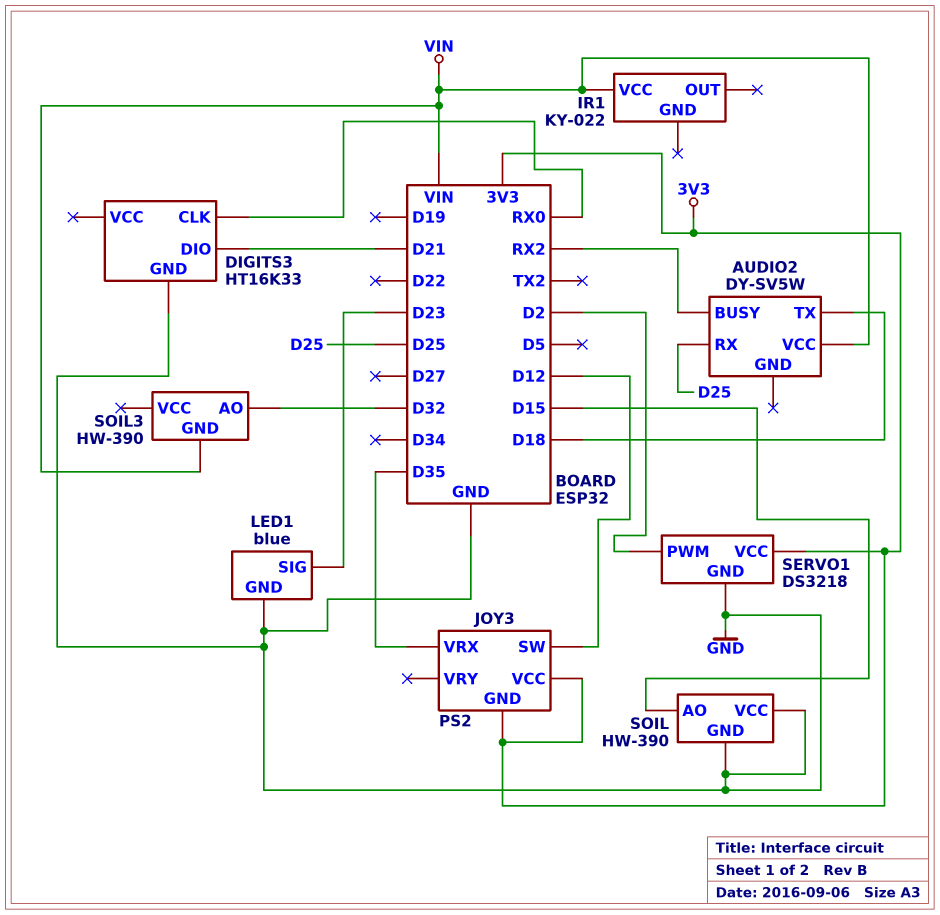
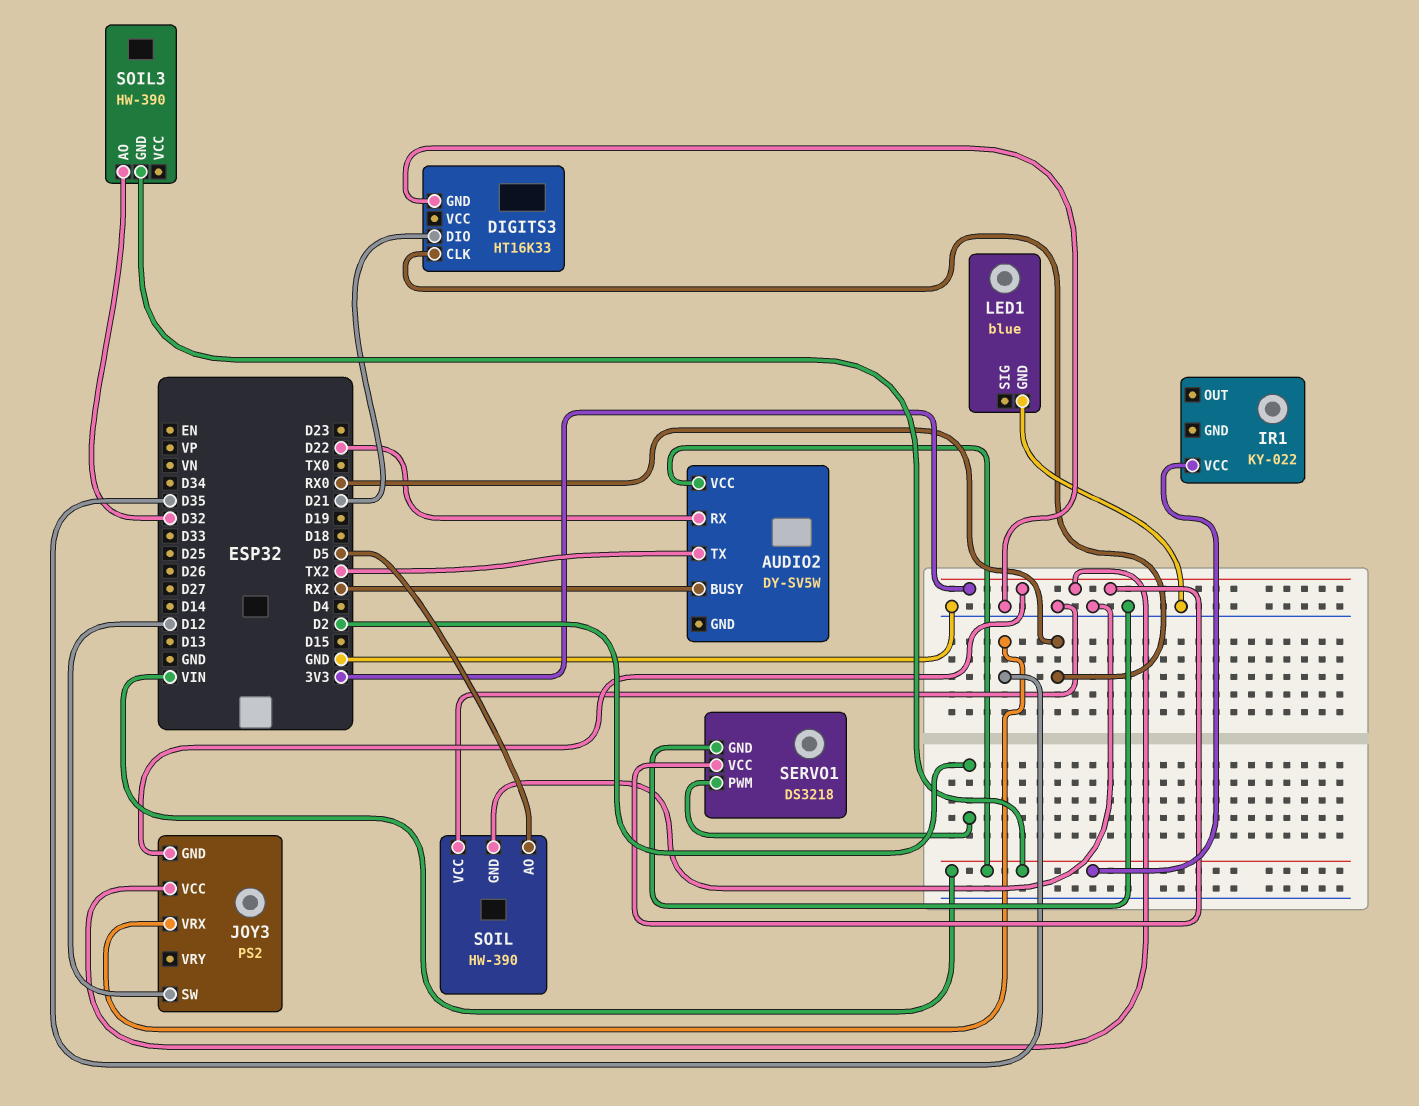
AUDIO2 pin RX: D25 -> D22
AUDIO2 pin TX: D18 -> TX2
LED1 pin SIG: D23 -> none
SOIL pin AO: D15 -> D5

